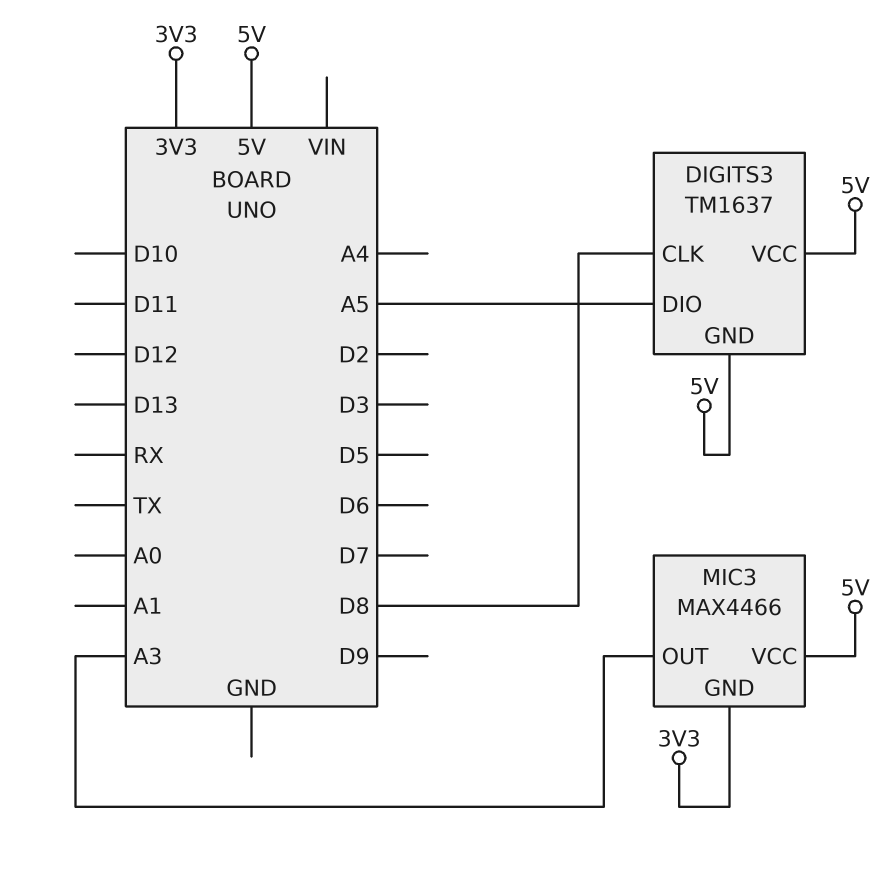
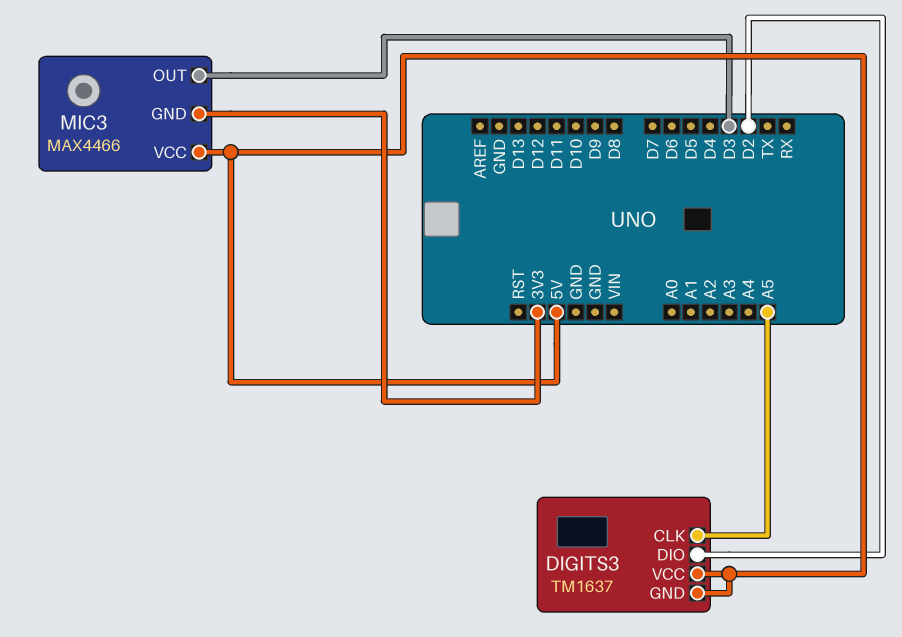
DIGITS3 pin CLK: D8 -> A5
DIGITS3 pin DIO: A5 -> D2
MIC3 pin OUT: A3 -> D3

